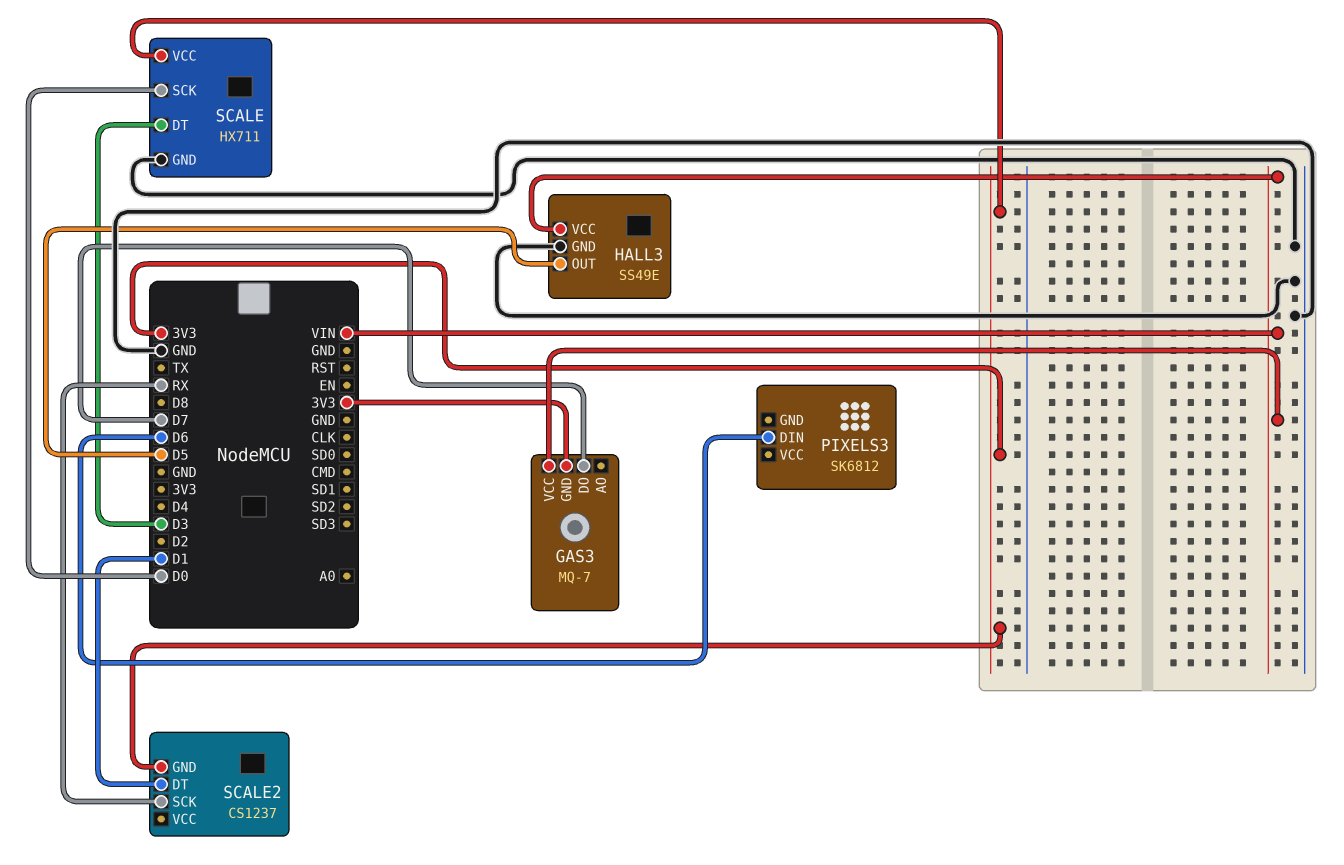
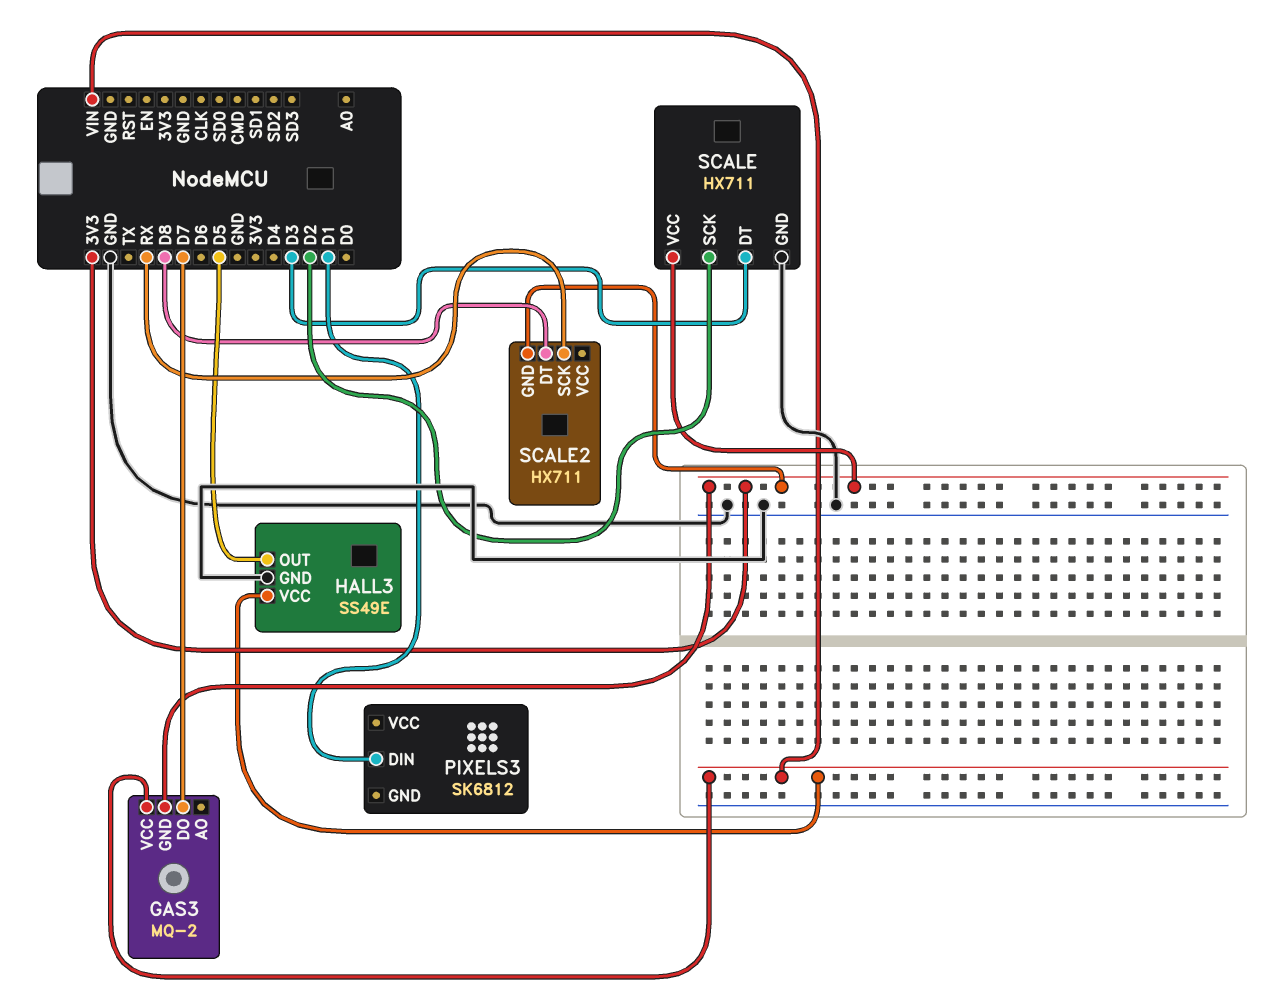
GAS3: MQ-7 -> MQ-2
PIXELS3 pin DIN: D6 -> D1
SCALE pin SCK: D0 -> D2
SCALE2: CS1237 -> HX711
SCALE2 pin DT: D1 -> D8

